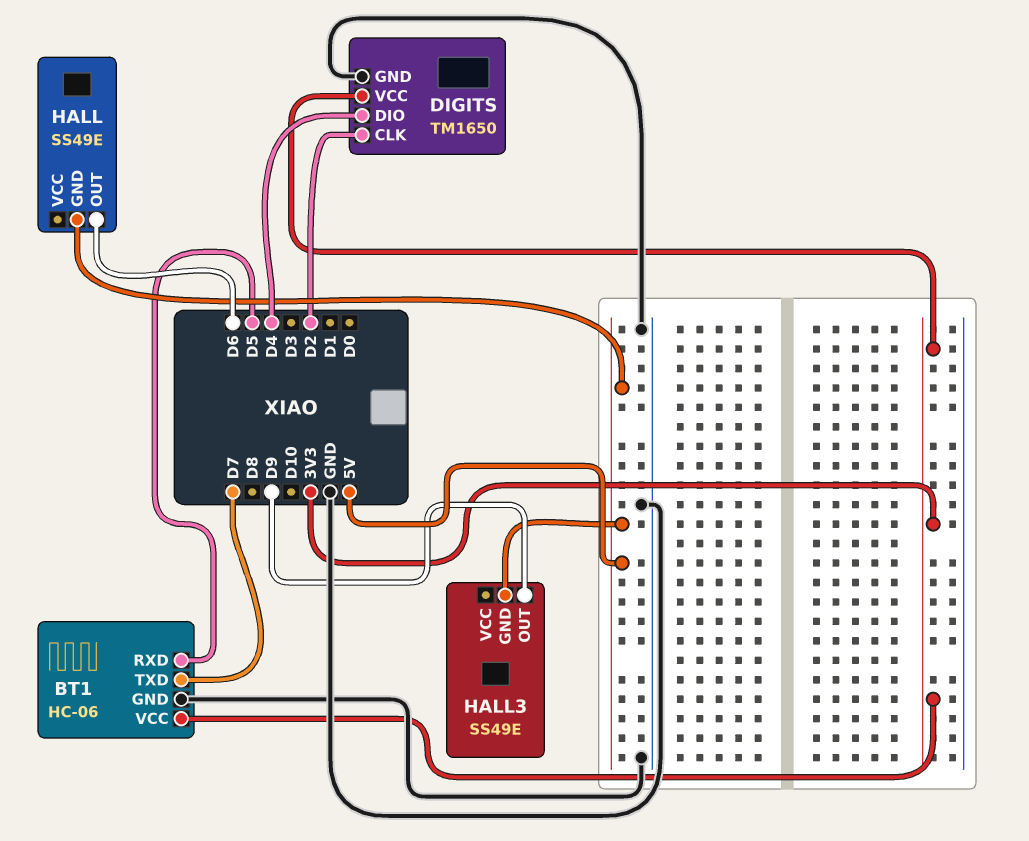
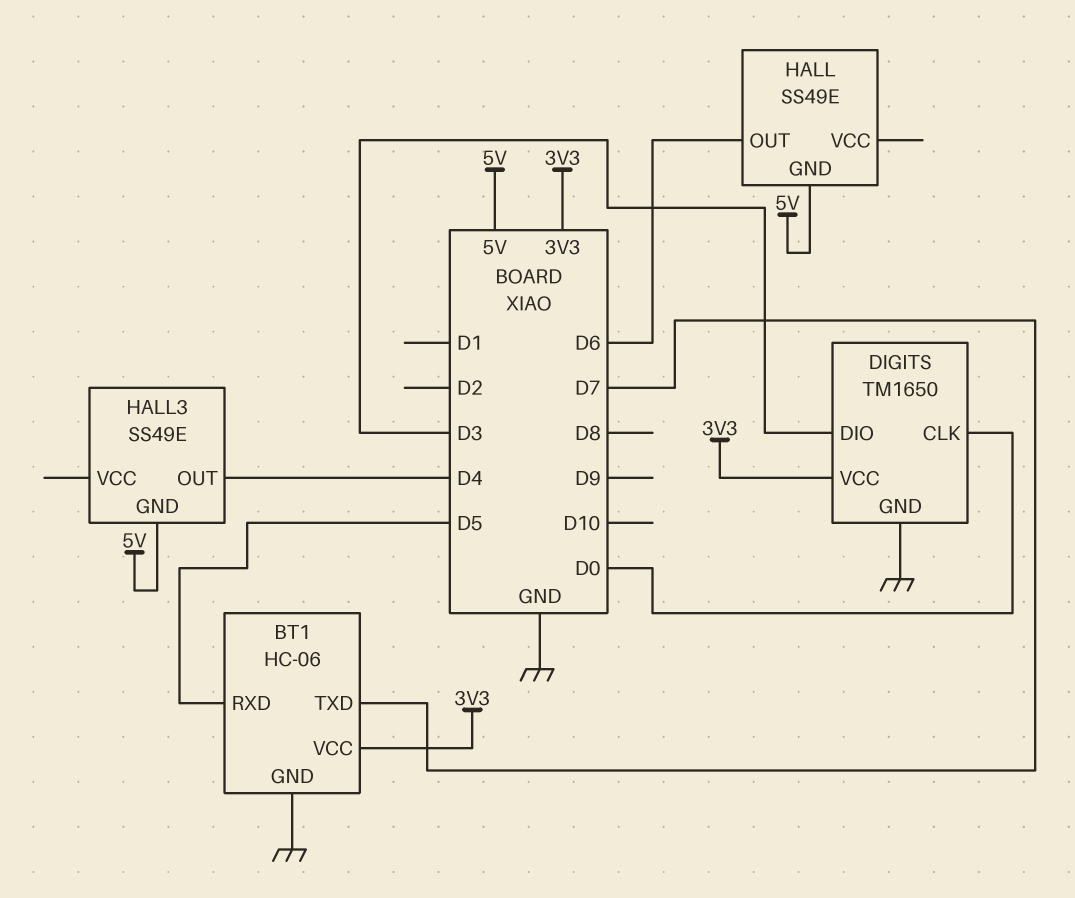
DIGITS pin CLK: D2 -> D0
DIGITS pin DIO: D4 -> D3
HALL3 pin OUT: D9 -> D4

